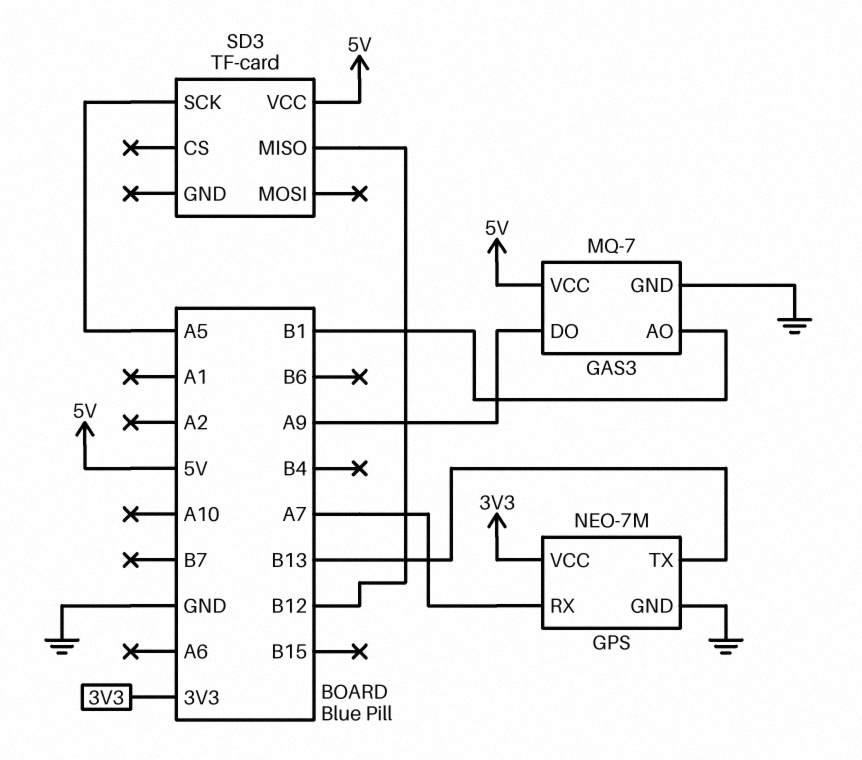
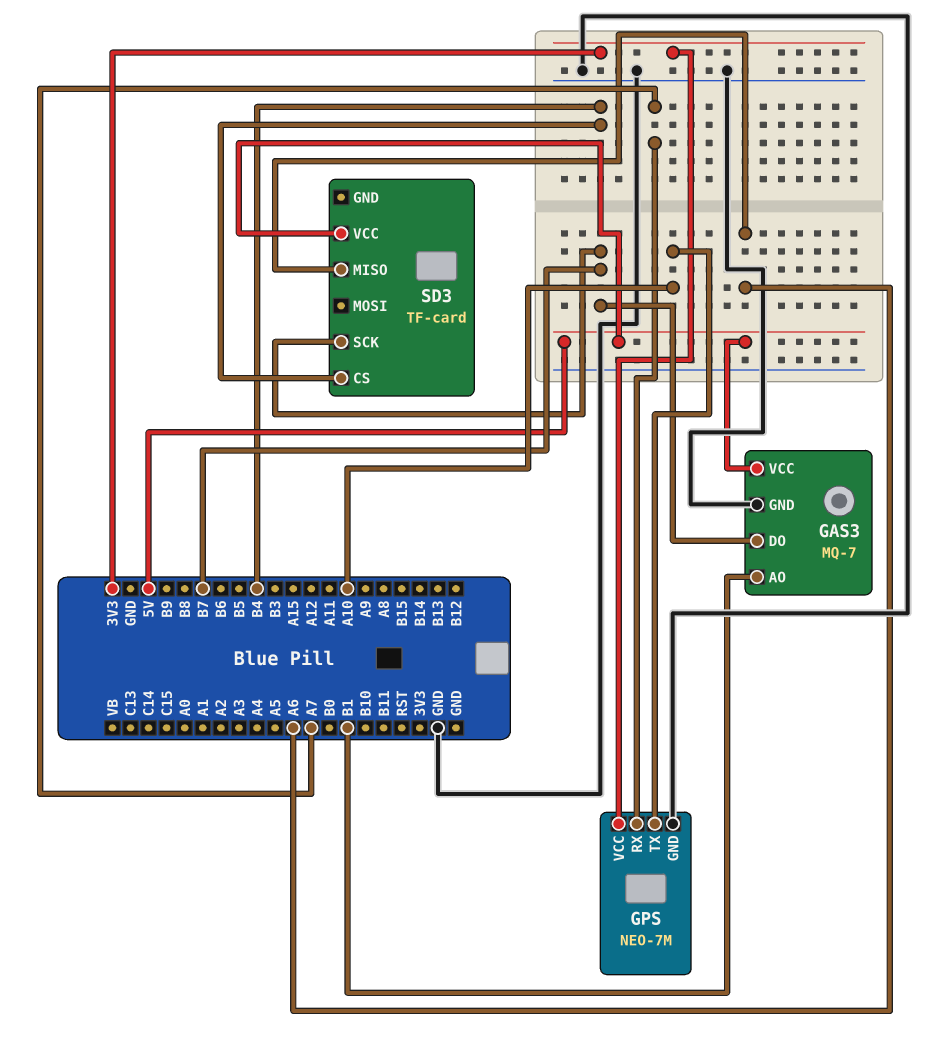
GAS3 pin DO: A9 -> B7
GPS pin TX: B13 -> A10
SD3 pin CS: none -> B4
SD3 pin MISO: B12 -> A6
SD3 pin SCK: A5 -> B7

